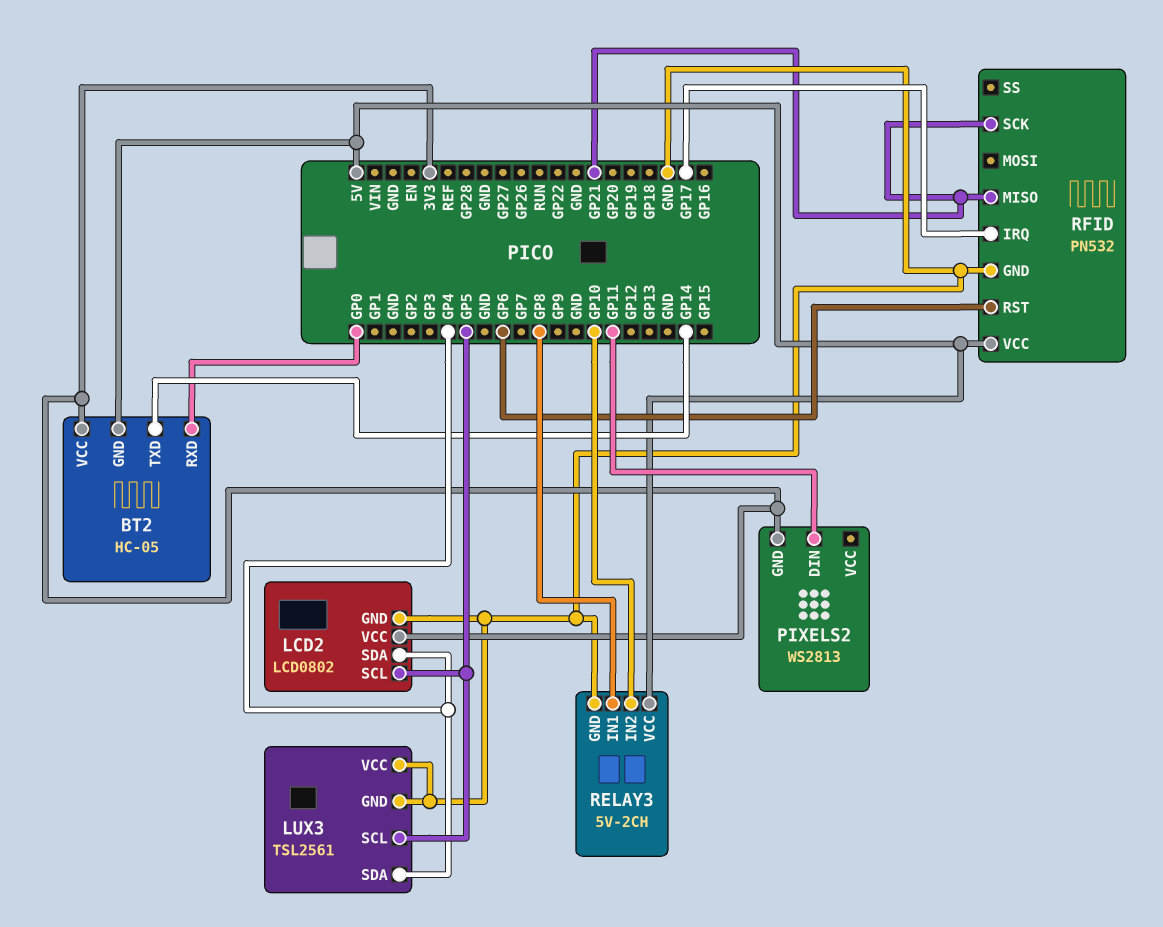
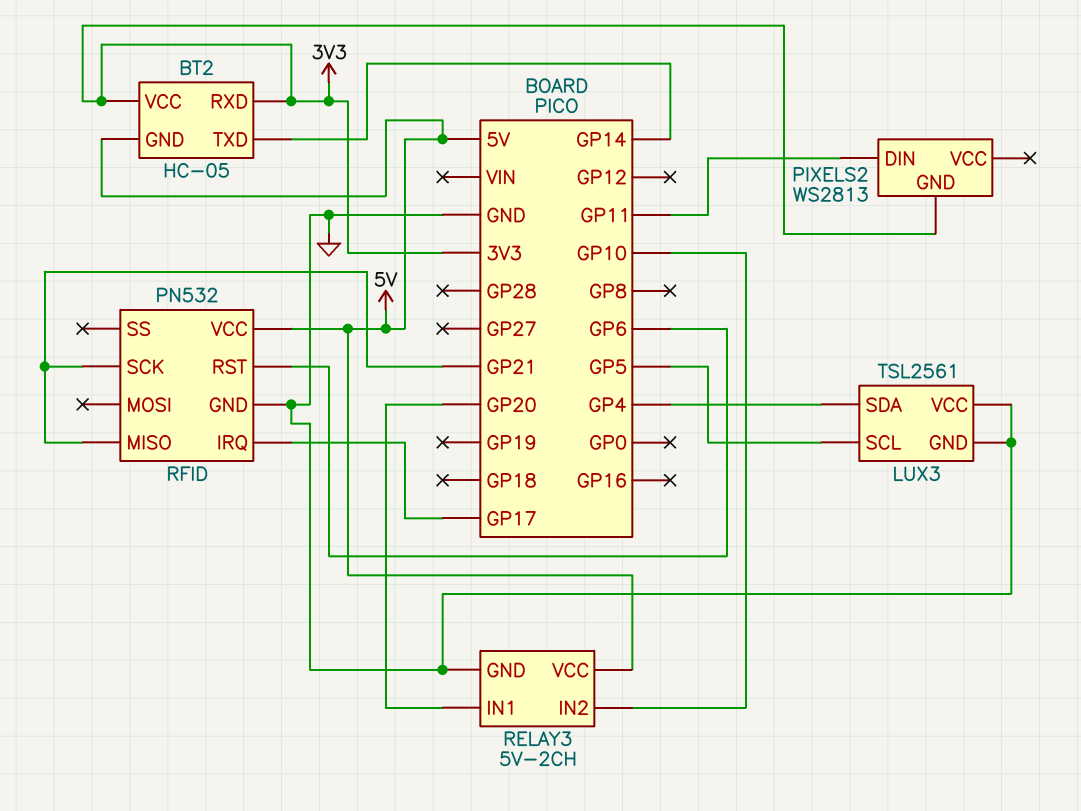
BT2 pin RXD: GP0 -> 3V3
LCD2: LCD0802 -> none
LCD2 pin GND: GND -> none
LCD2 pin SCL: GP5 -> none
LCD2 pin SDA: GP4 -> none
LCD2 pin VCC: 3V3 -> none
RELAY3 pin IN1: GP8 -> GP20

